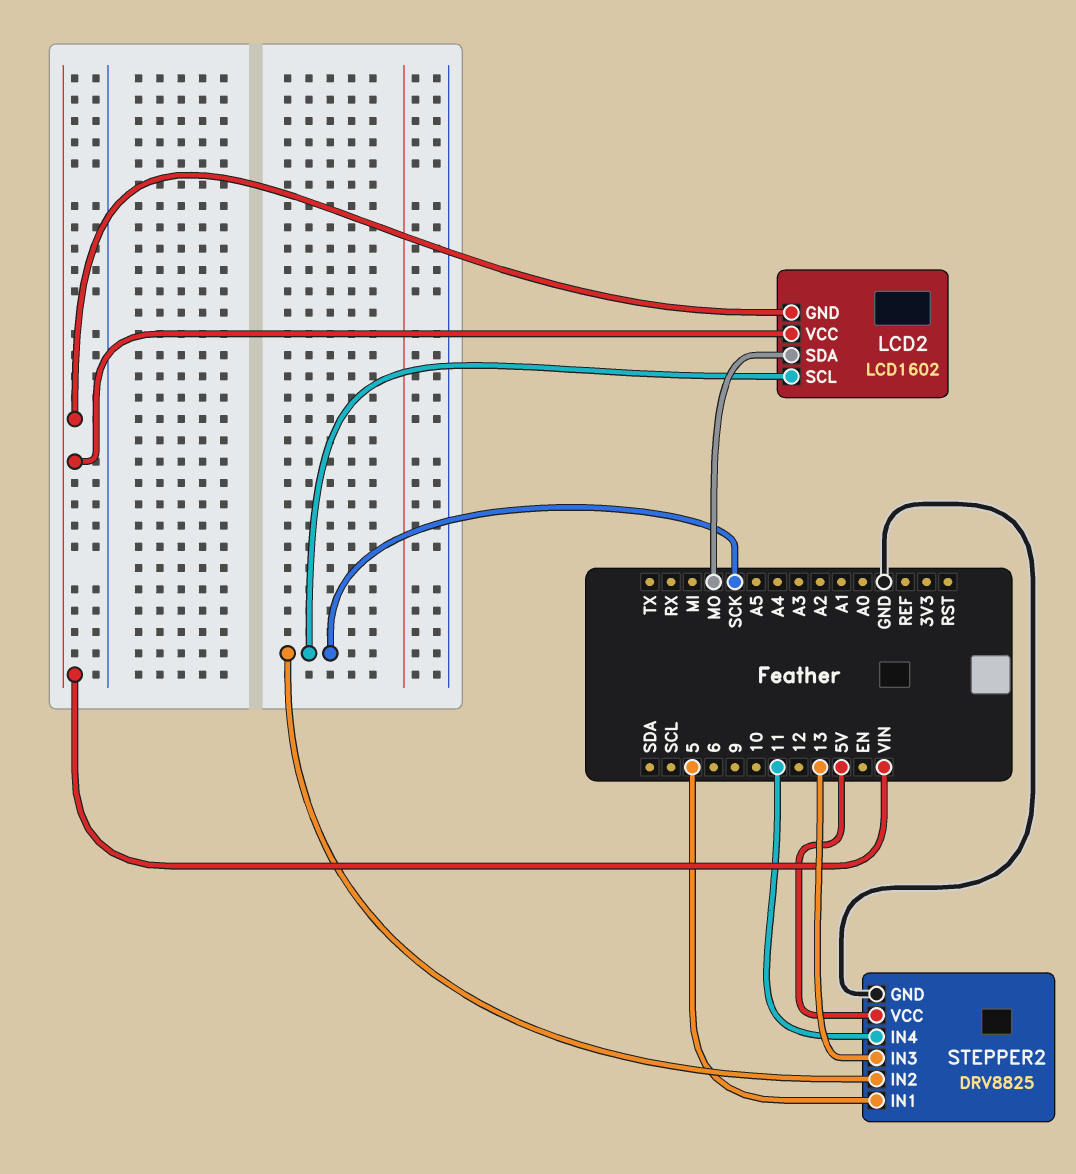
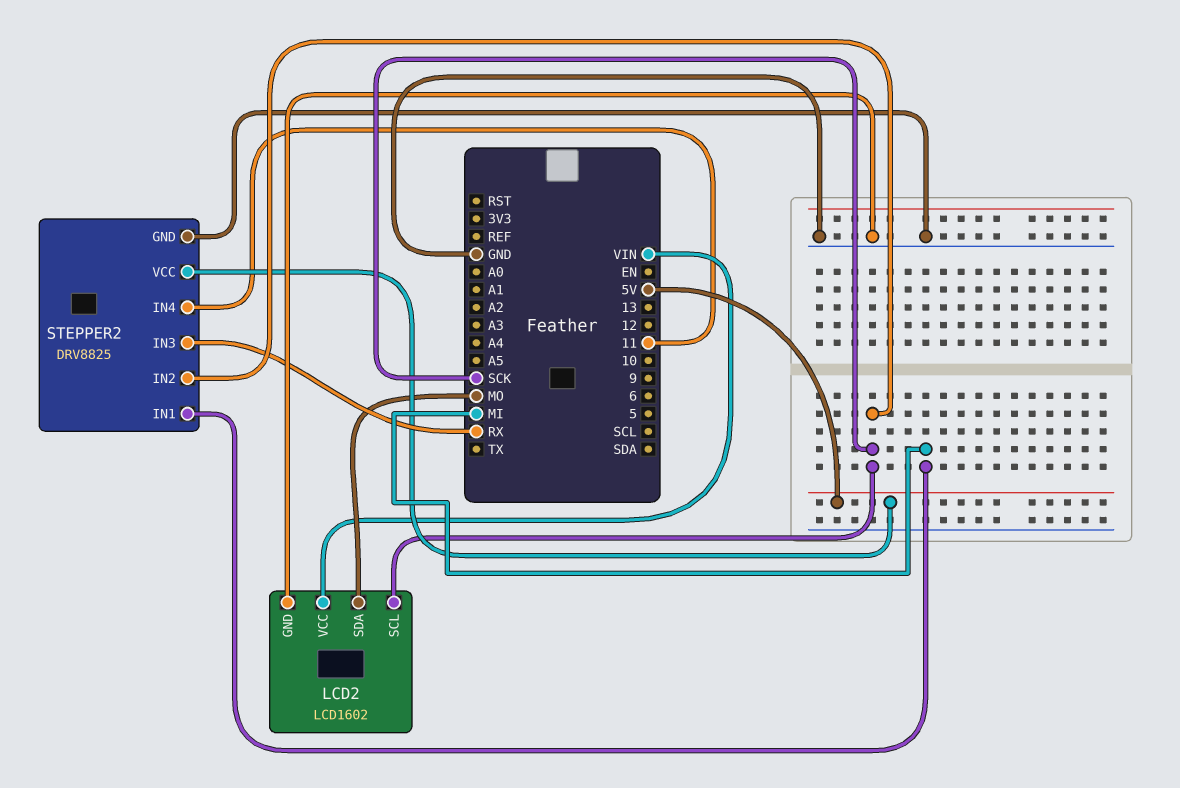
LCD2 pin GND: VIN -> GND
STEPPER2 pin IN1: 5 -> MI
STEPPER2 pin IN3: 13 -> RX

